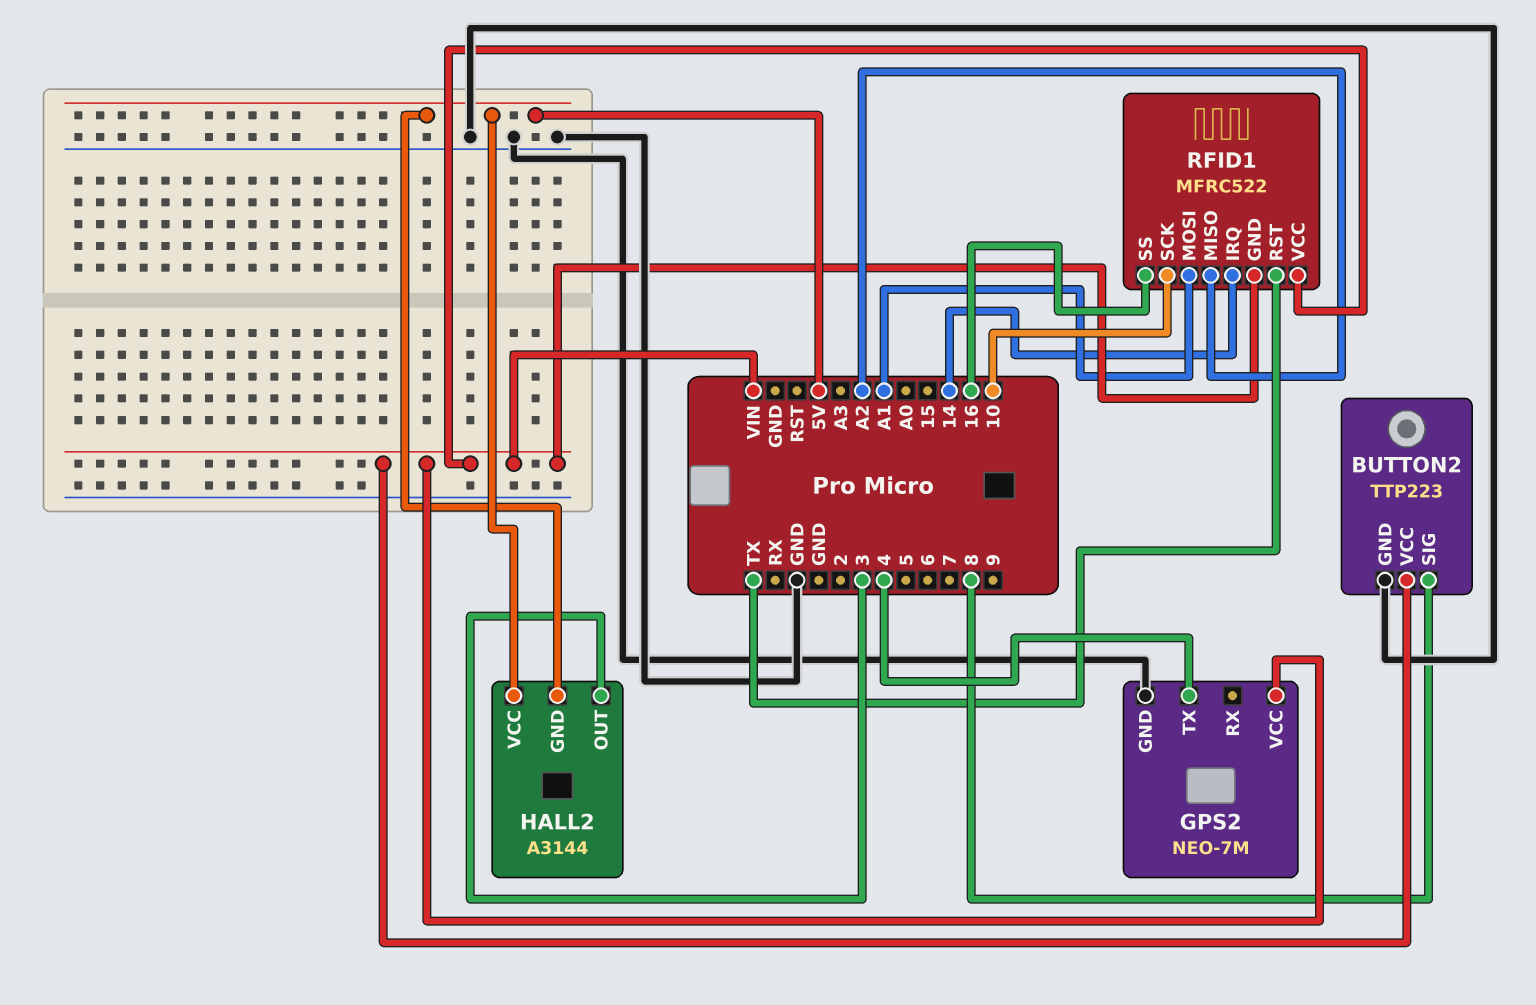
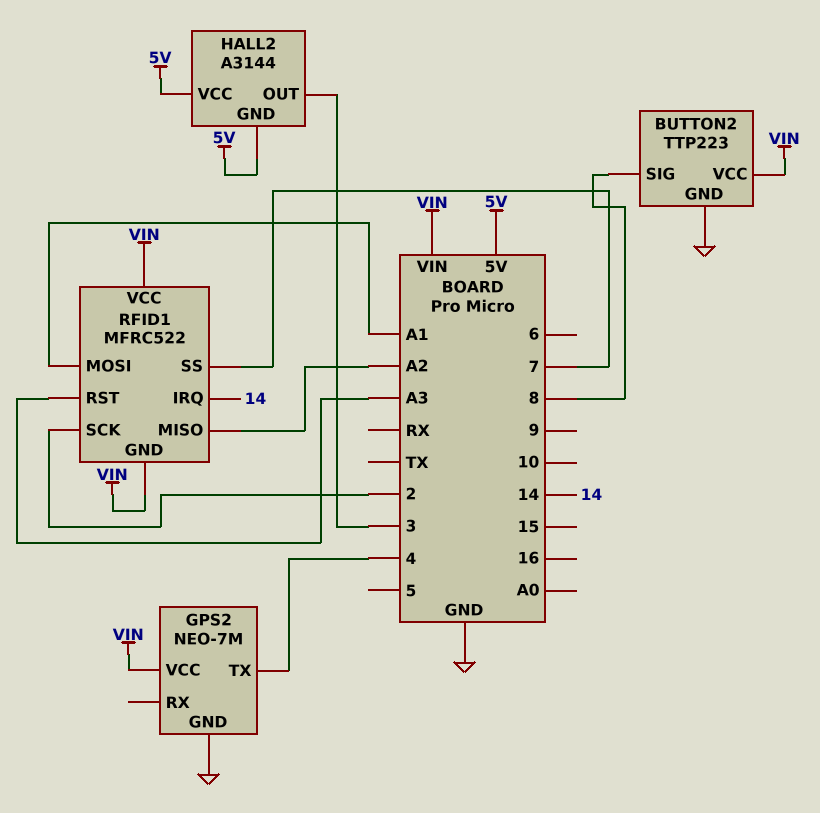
RFID1 pin RST: TX -> A3
RFID1 pin SCK: 10 -> 2
RFID1 pin SS: 16 -> 7

